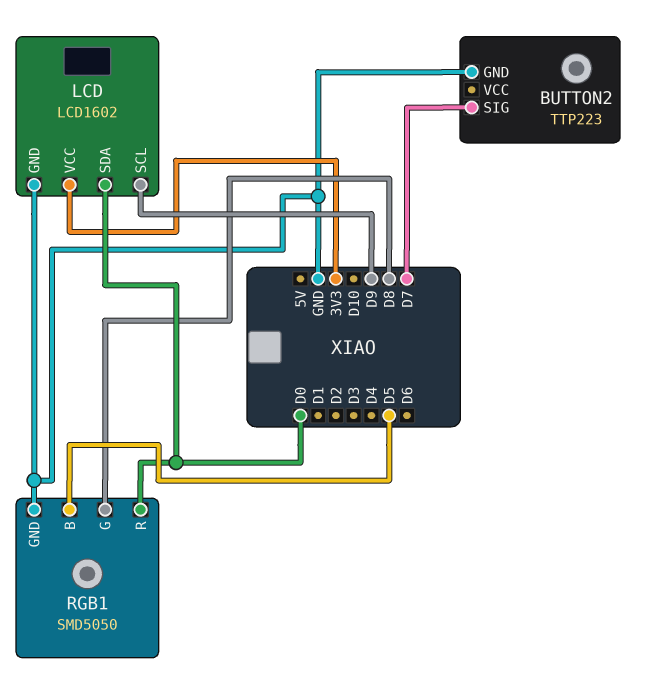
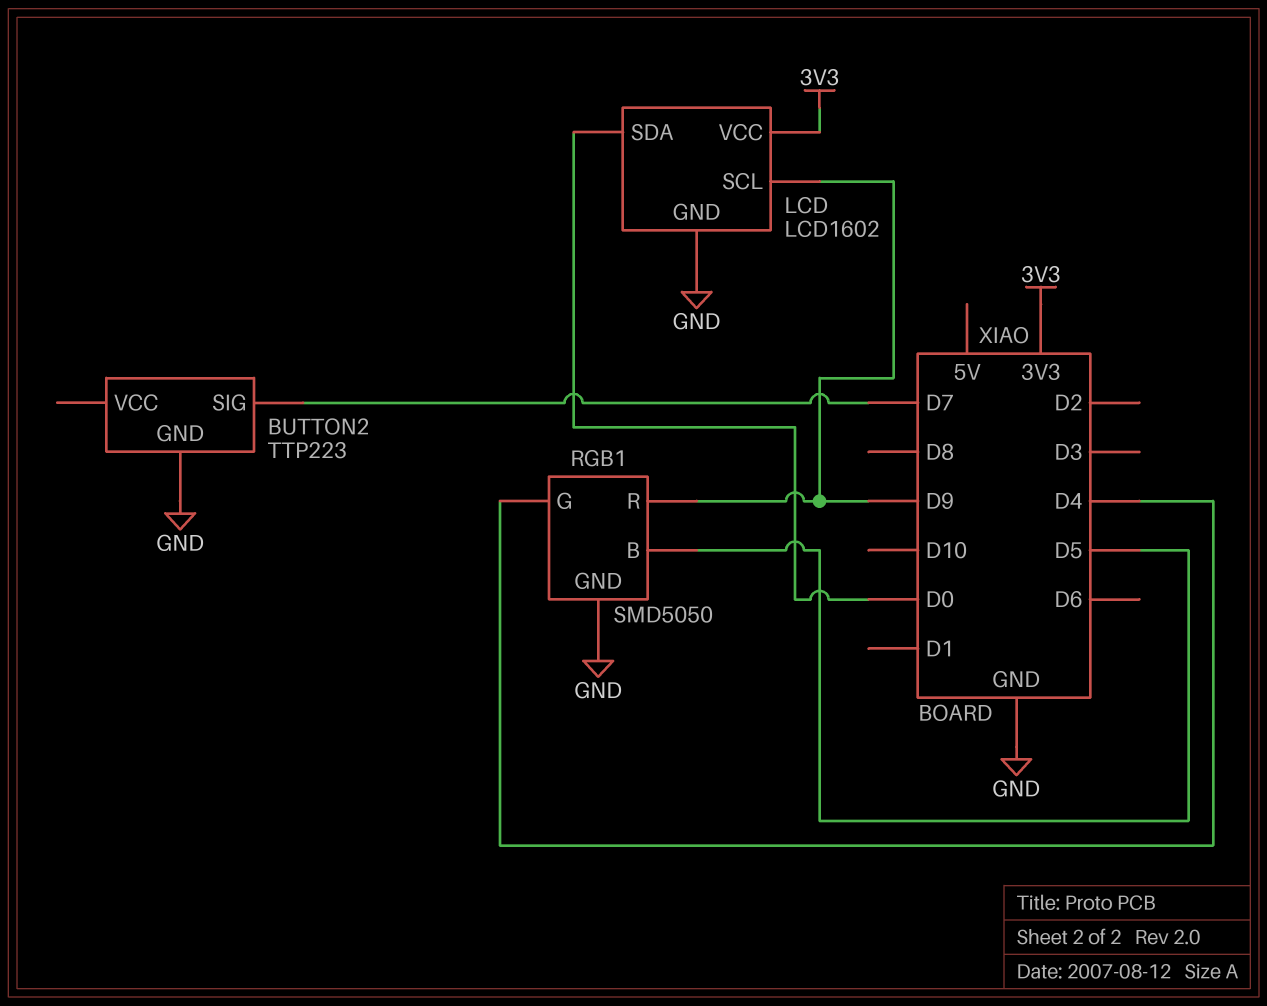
RGB1 pin G: D8 -> D4
RGB1 pin R: D0 -> D9

